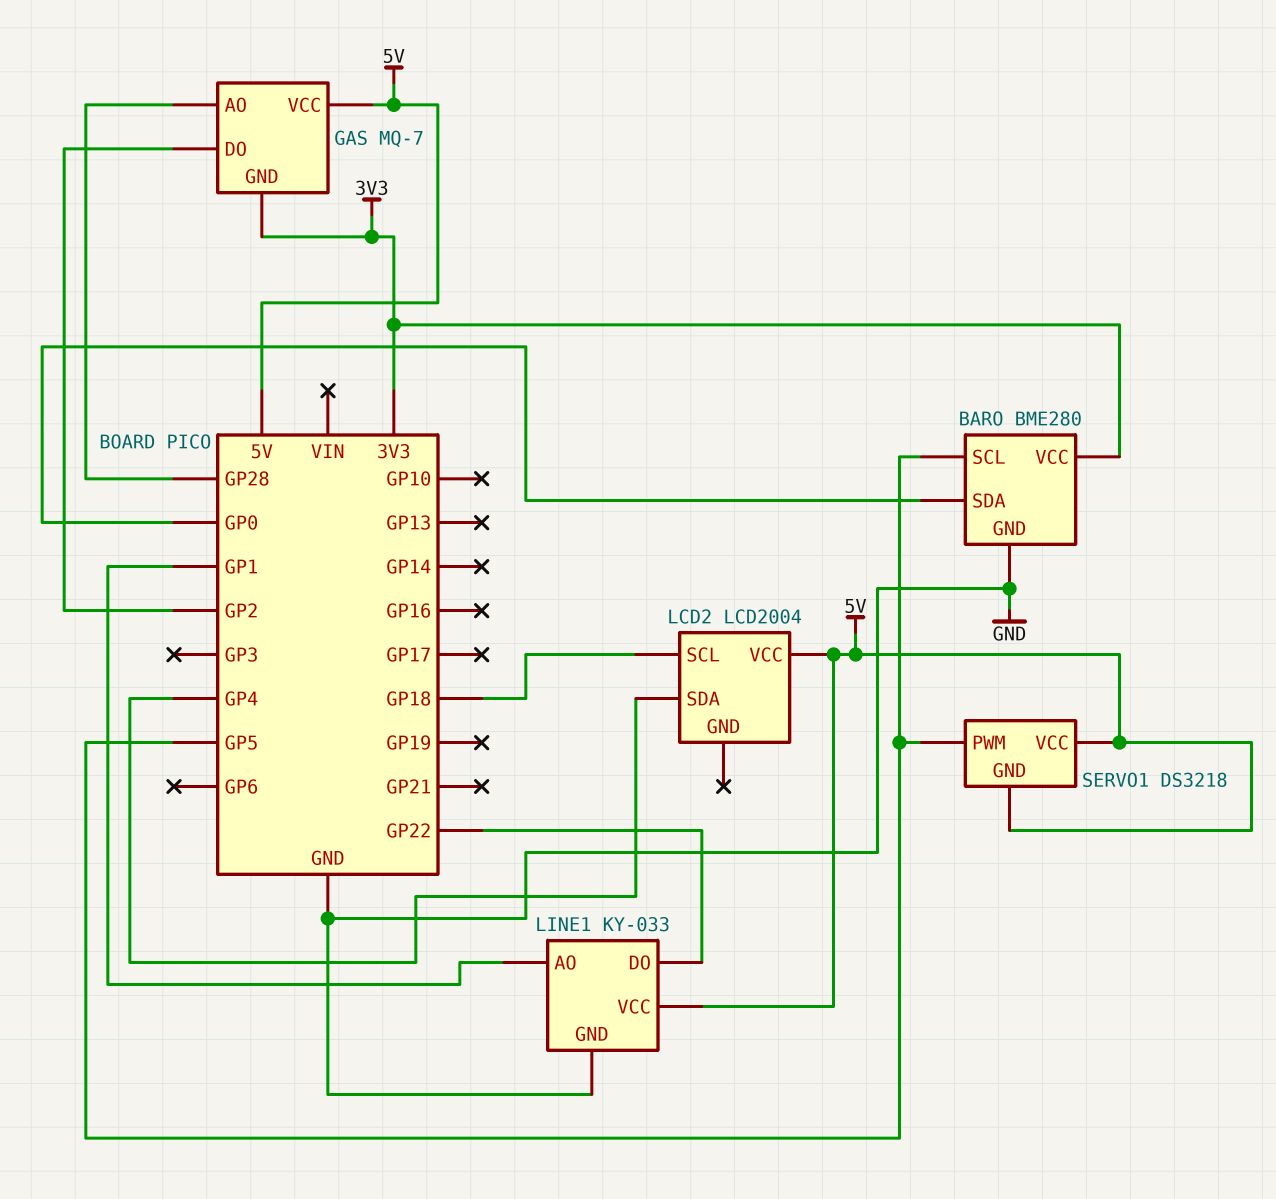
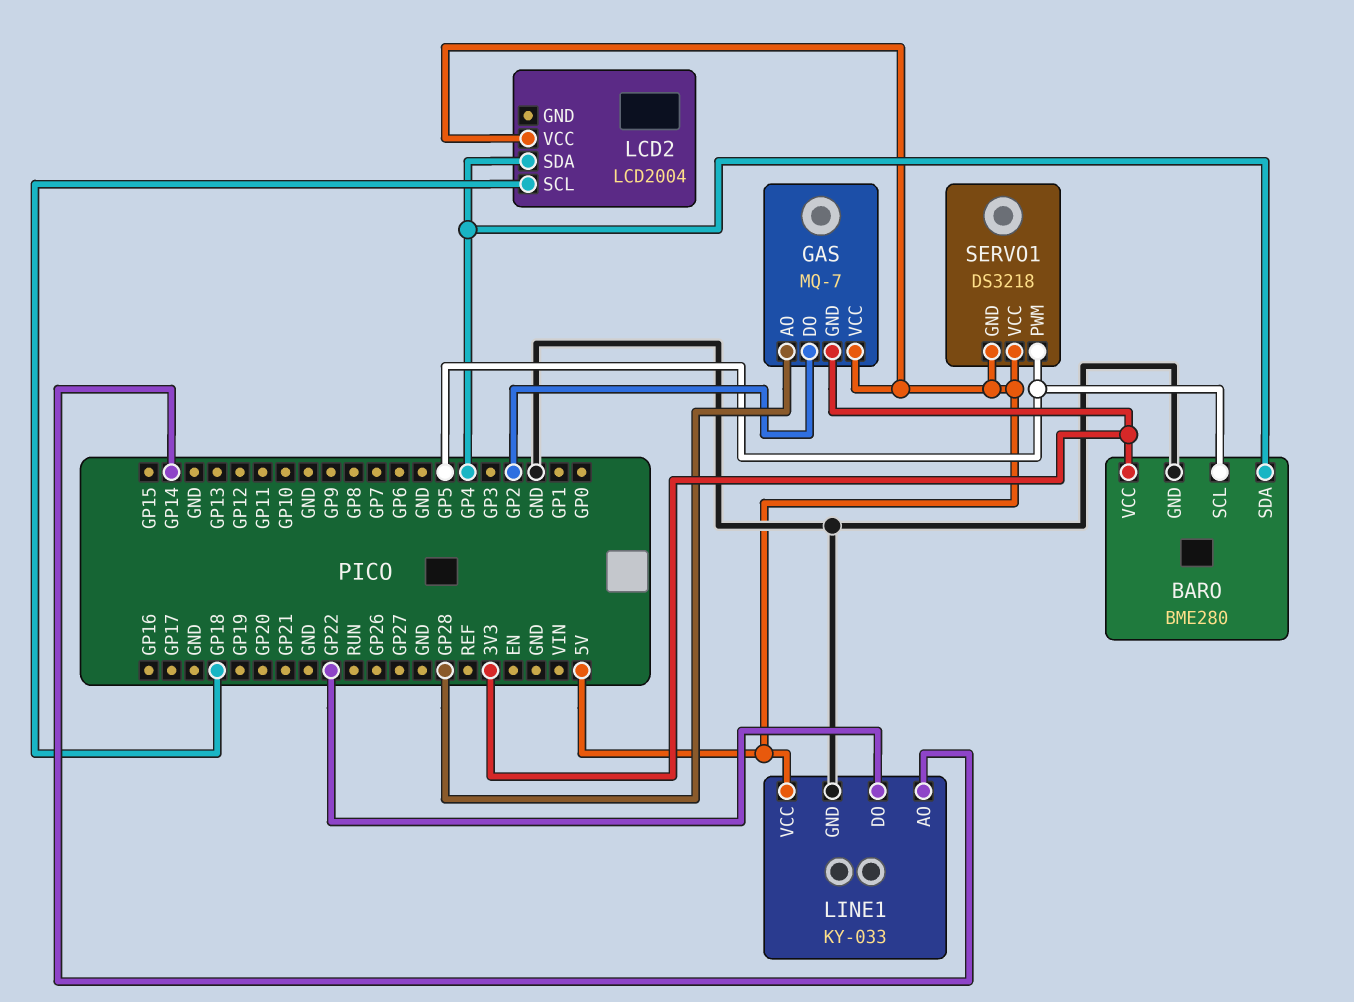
BARO pin SDA: GP0 -> GP4
LINE1 pin AO: GP1 -> GP14

